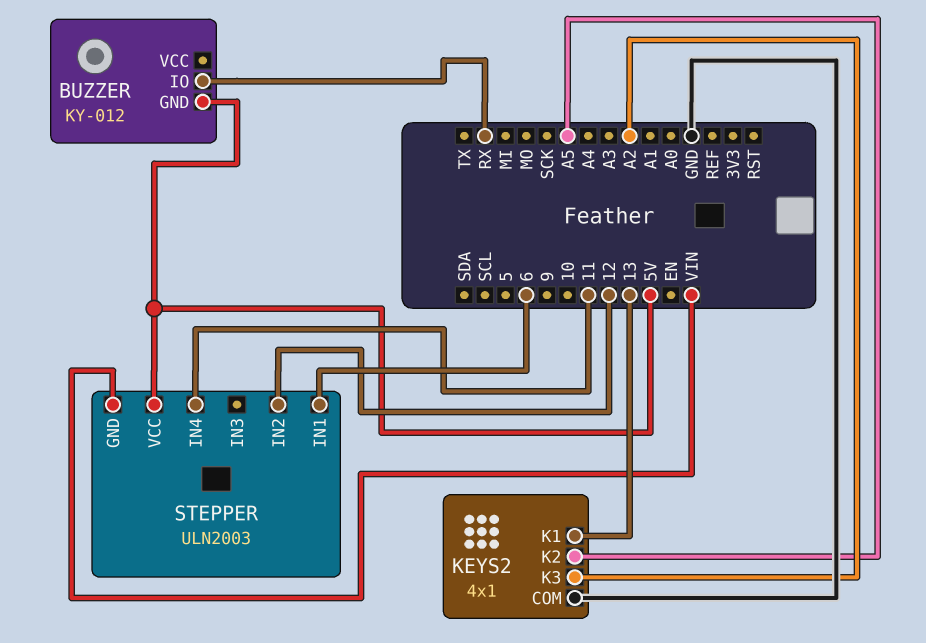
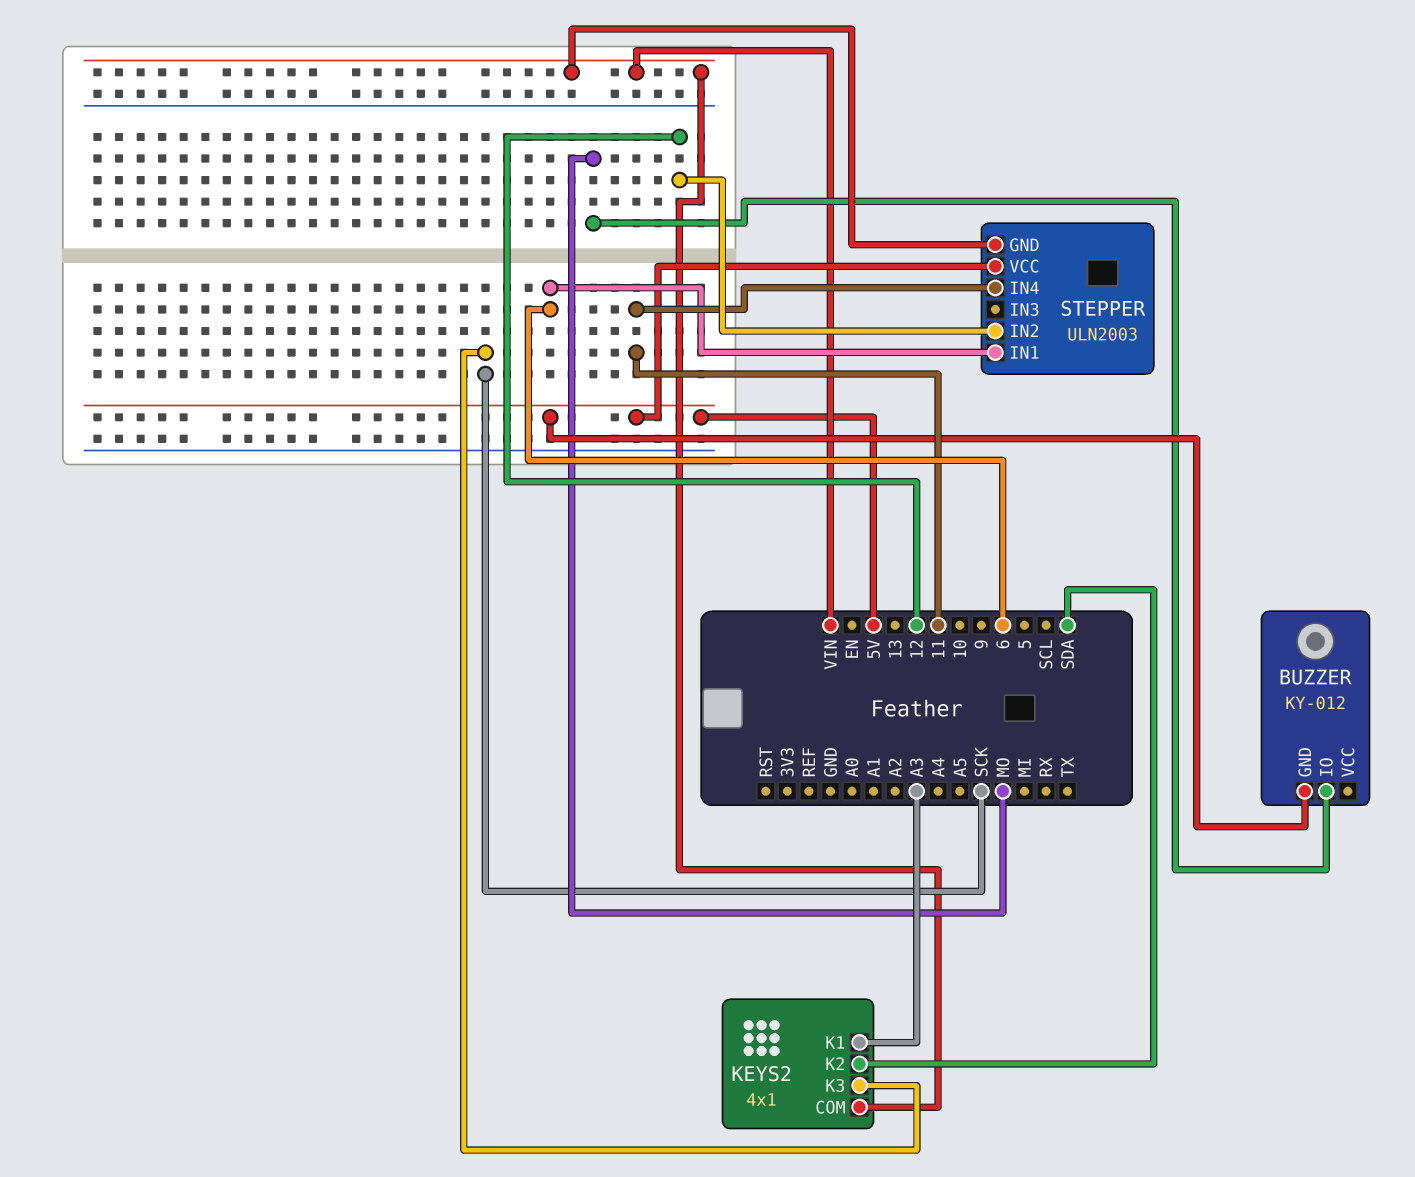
BUZZER pin IO: RX -> MO
KEYS2 pin COM: GND -> VIN
KEYS2 pin K1: 13 -> A3
KEYS2 pin K2: A5 -> SDA
KEYS2 pin K3: A2 -> SCK

